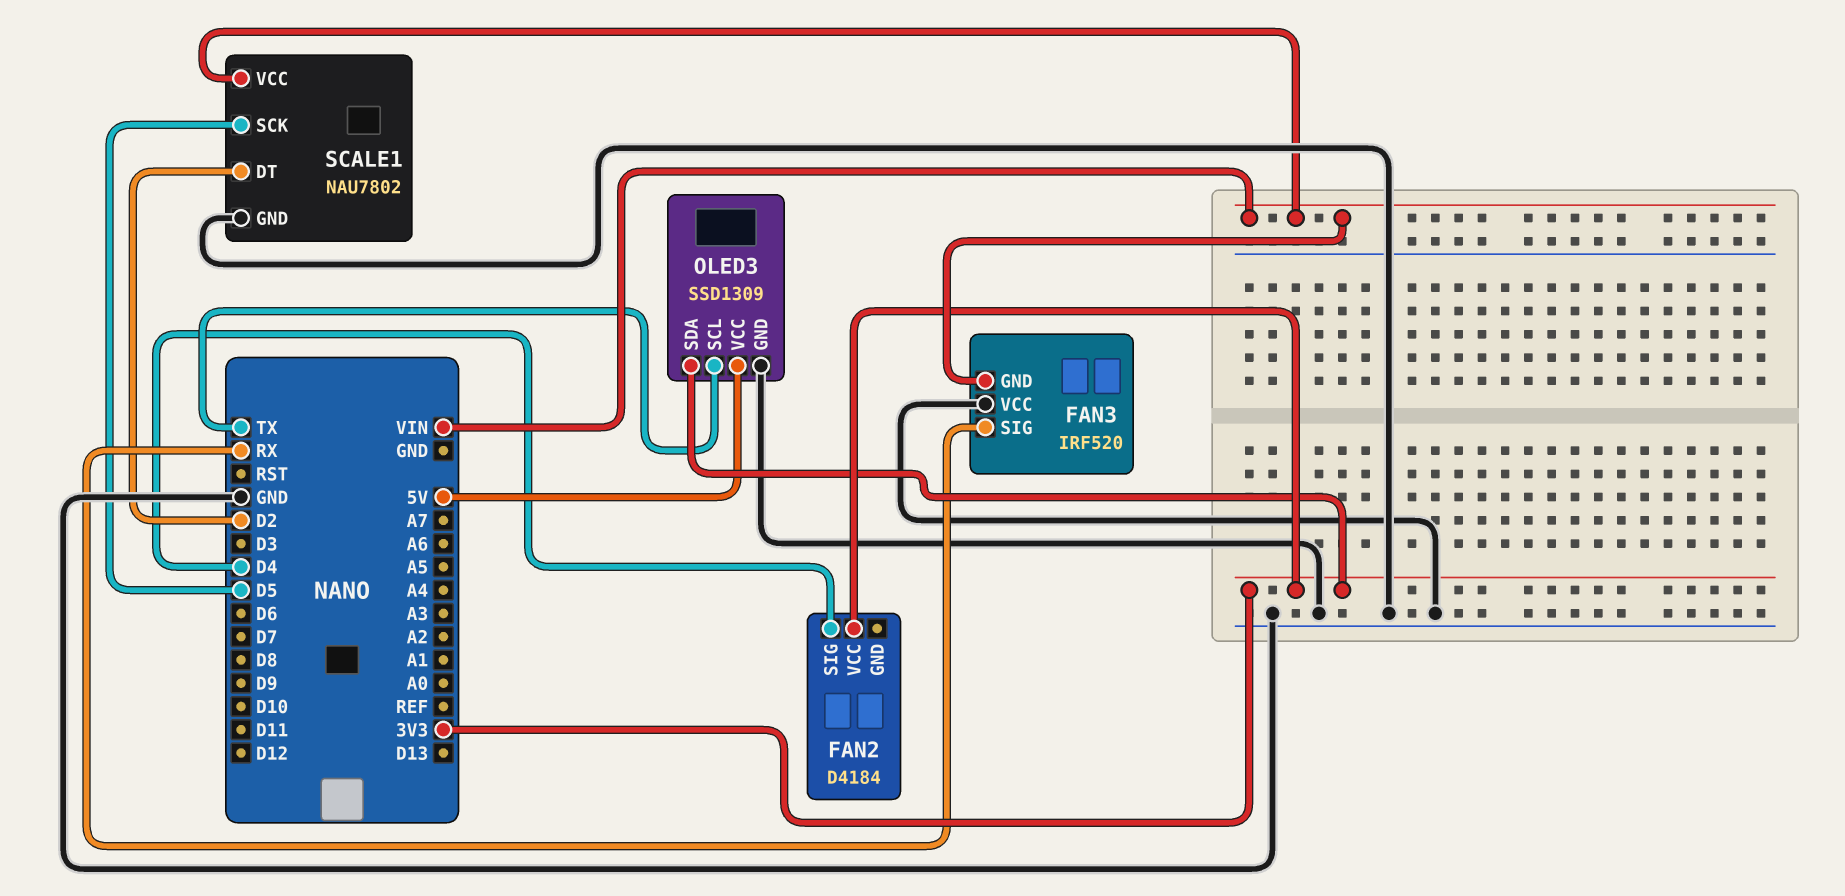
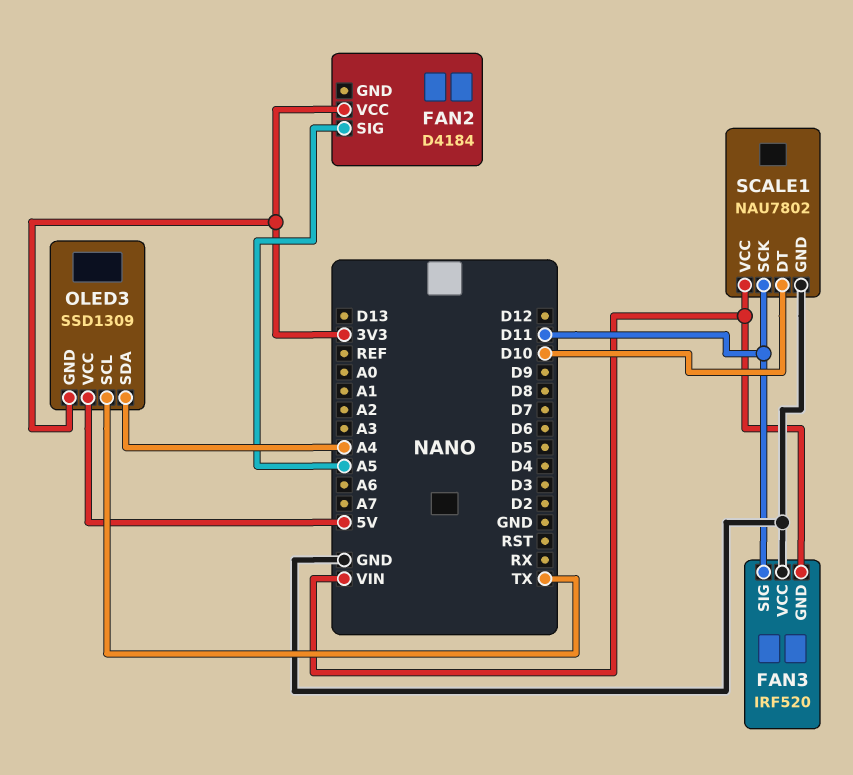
FAN2 pin SIG: D4 -> A5
FAN3 pin SIG: RX -> D11
OLED3 pin GND: GND -> 3V3
OLED3 pin SDA: 3V3 -> A4
SCALE1 pin DT: D2 -> D10
SCALE1 pin SCK: D5 -> D11

